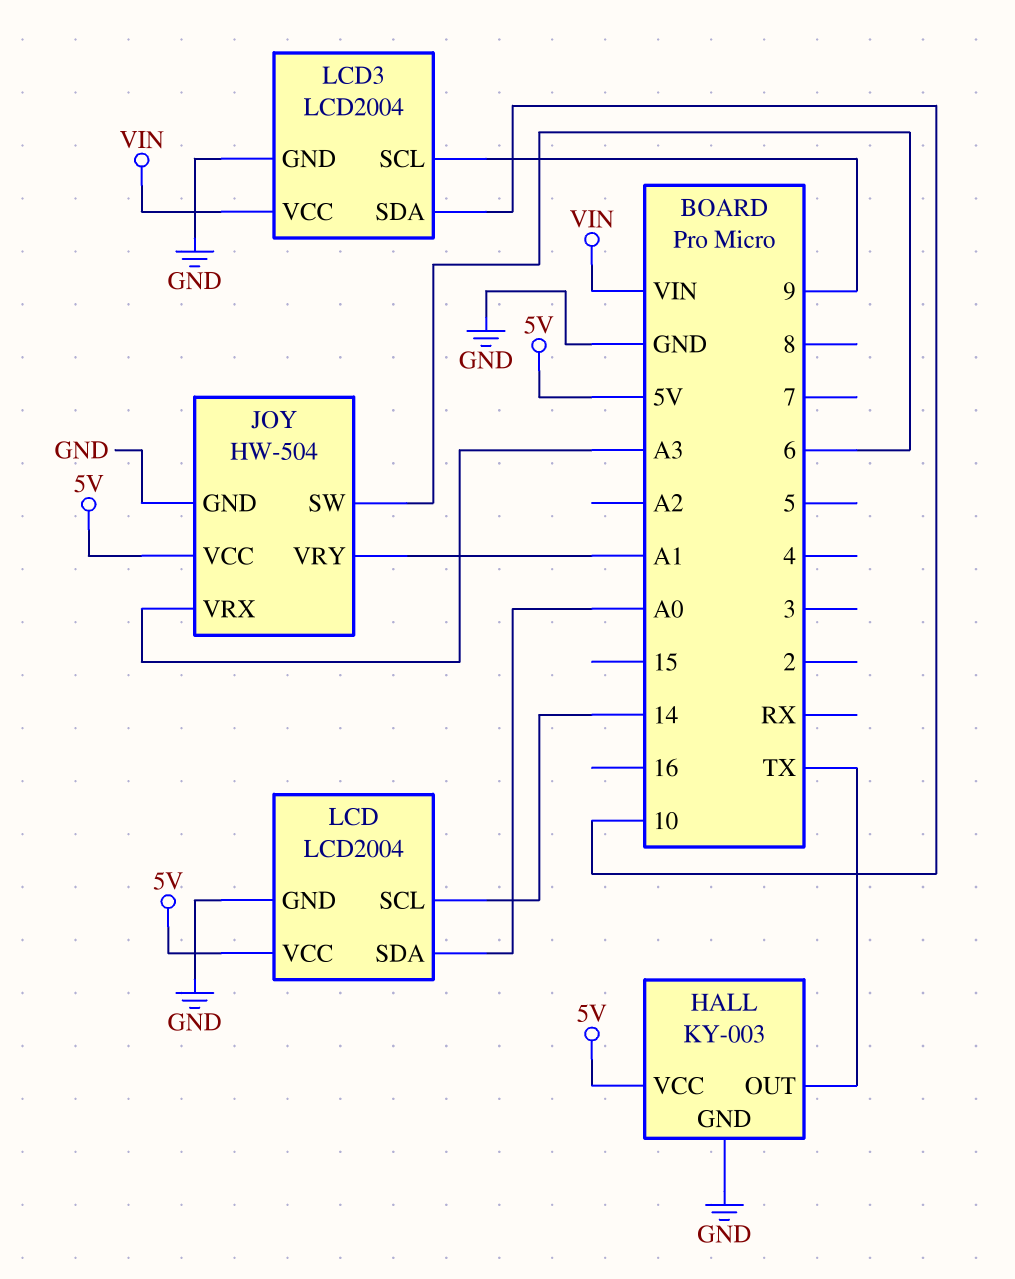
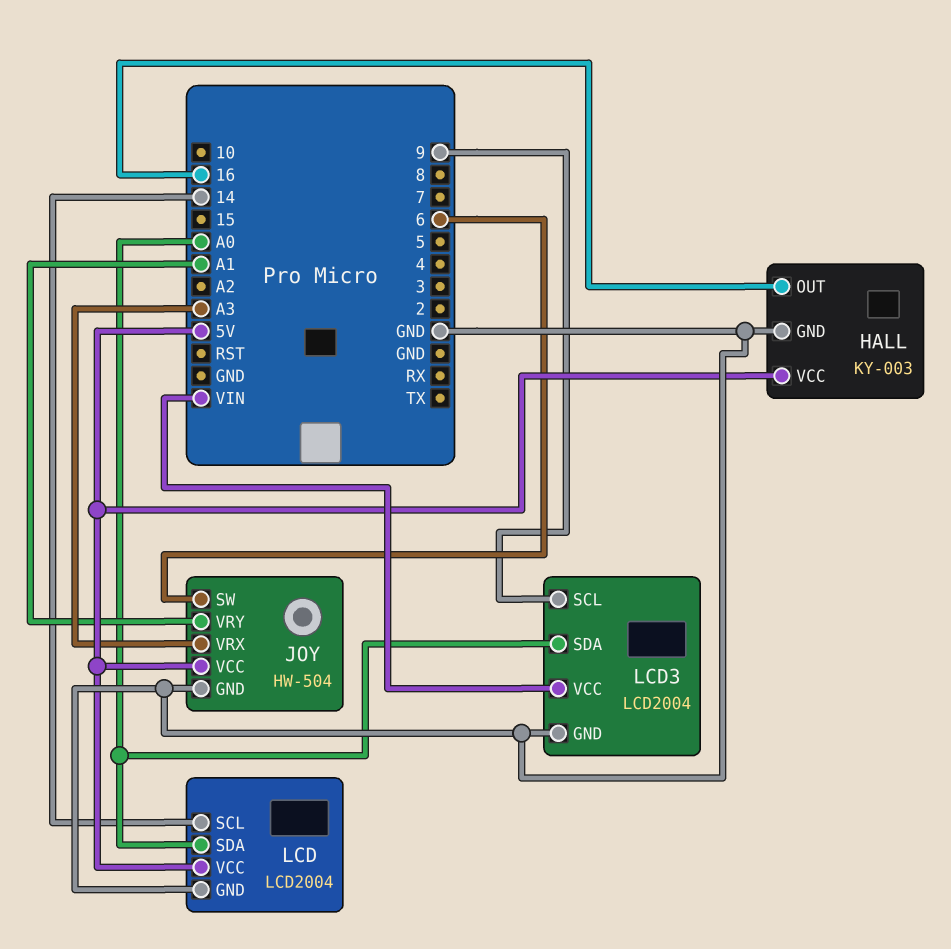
HALL pin OUT: TX -> 16
LCD3 pin SDA: 10 -> A0

